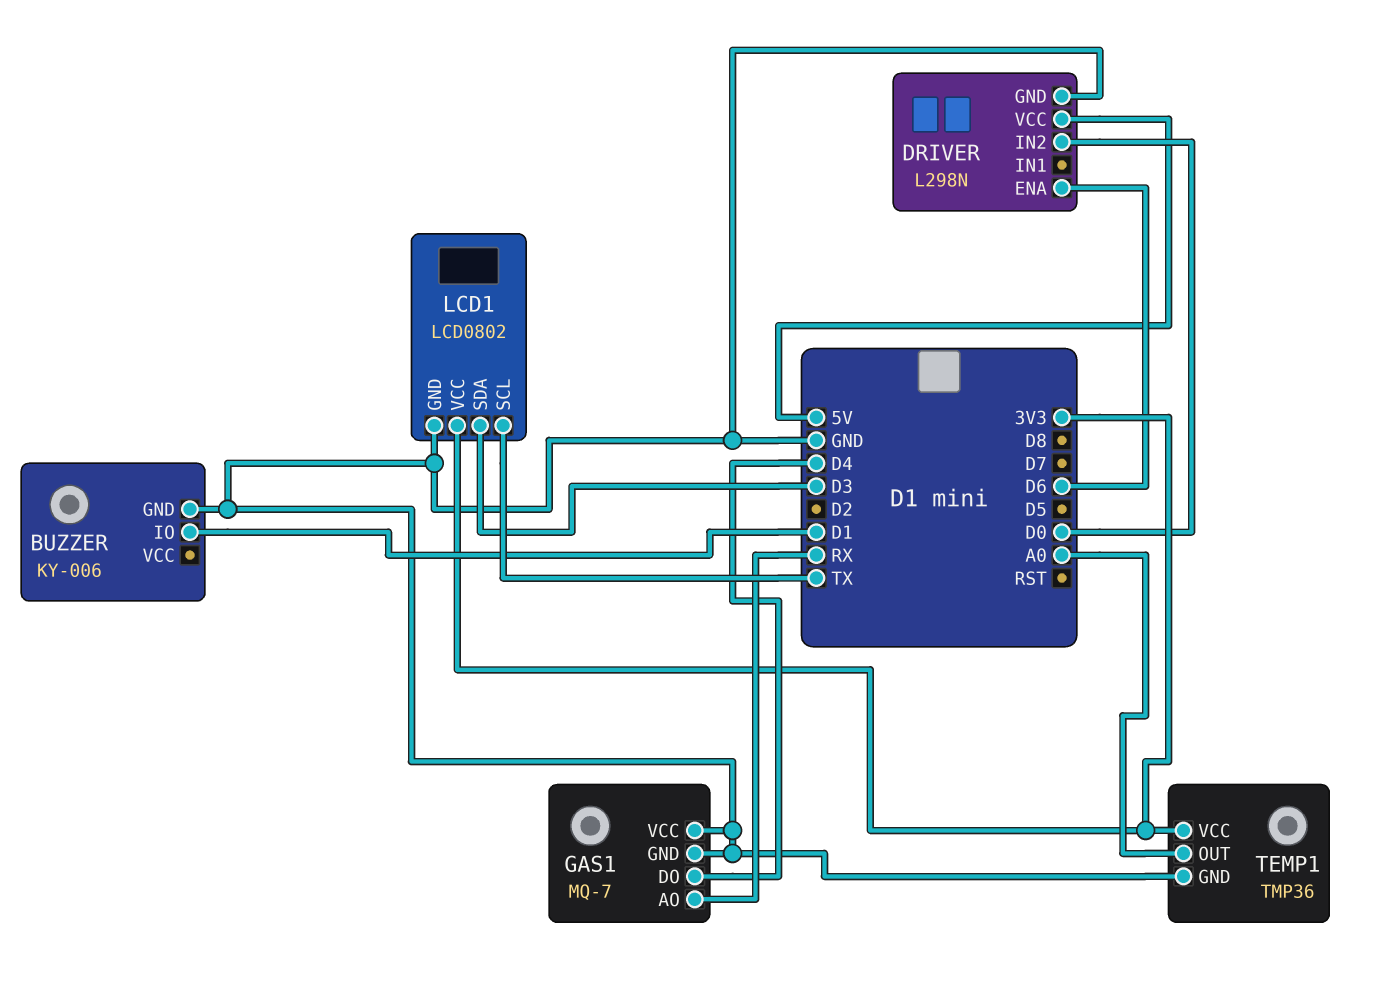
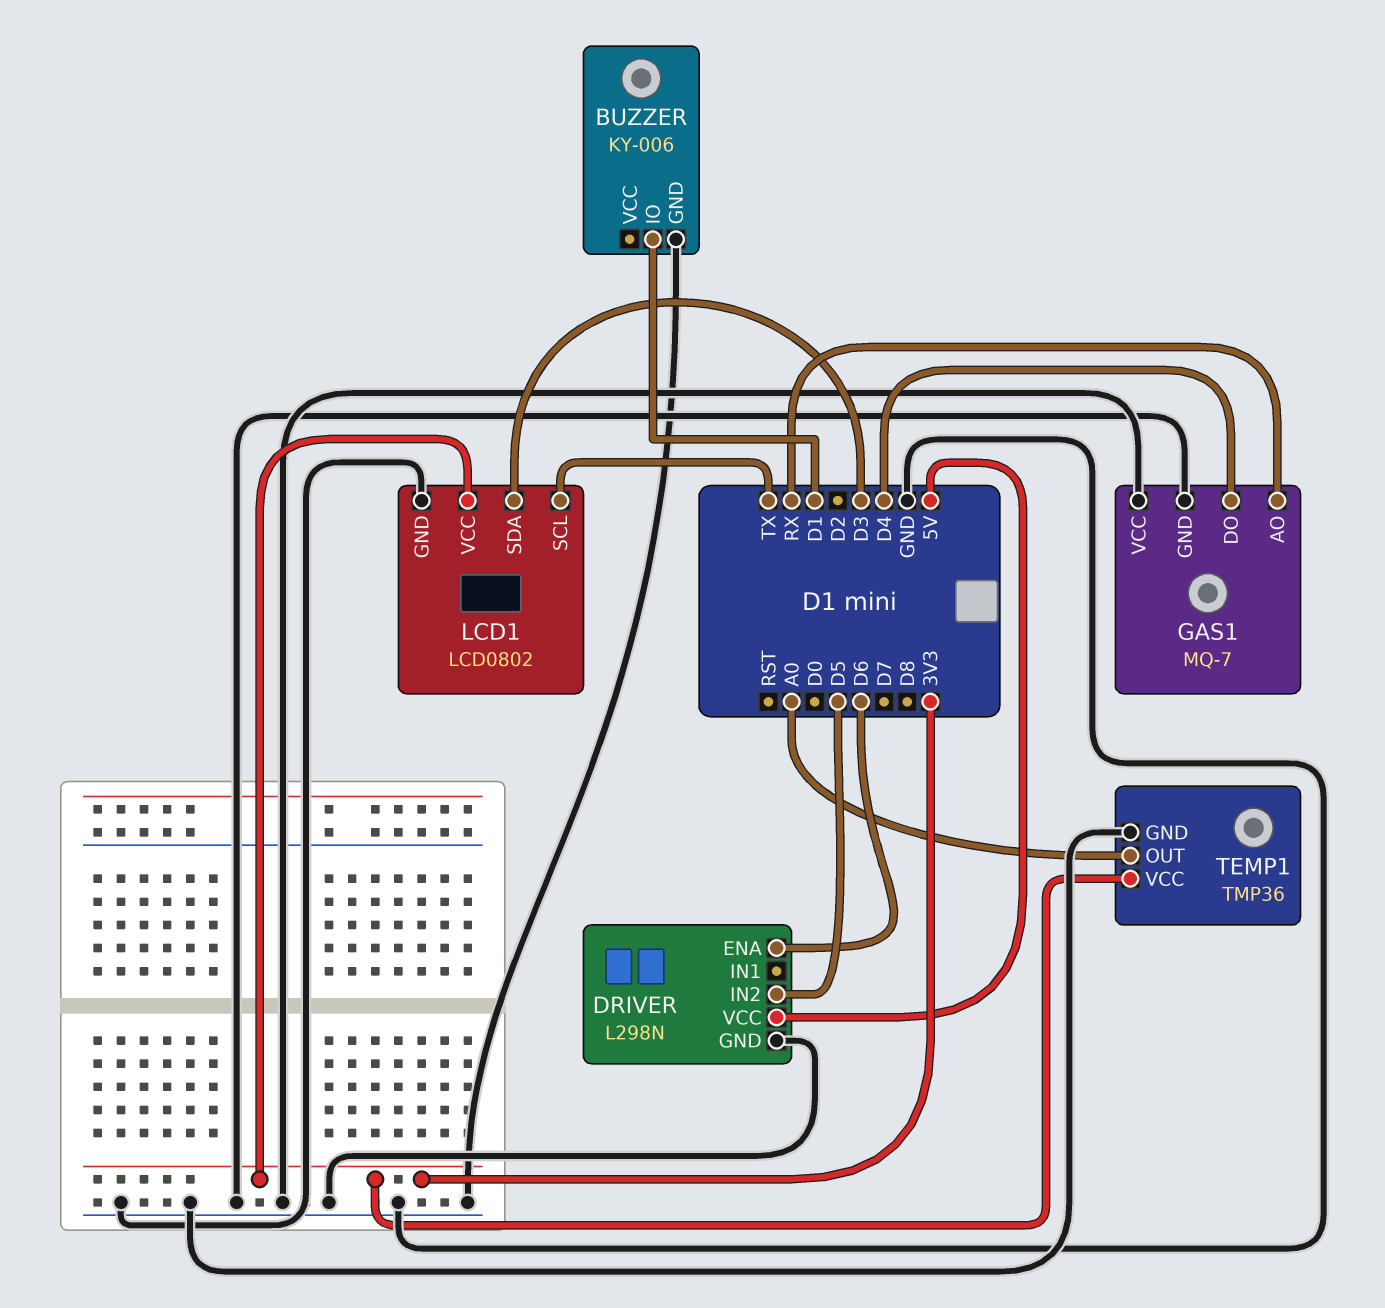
DRIVER pin IN2: D0 -> D5

